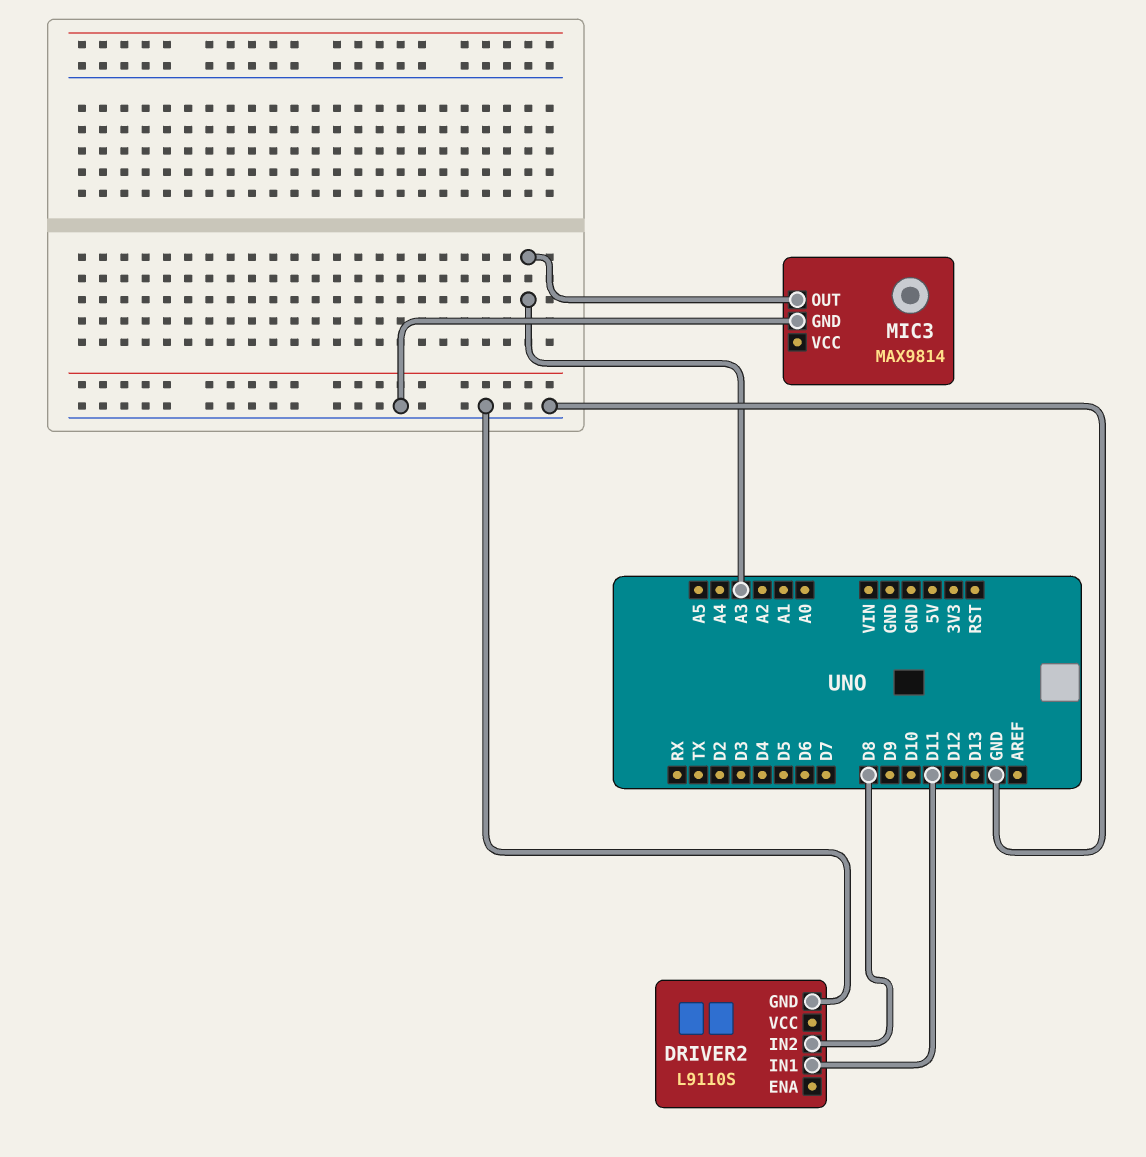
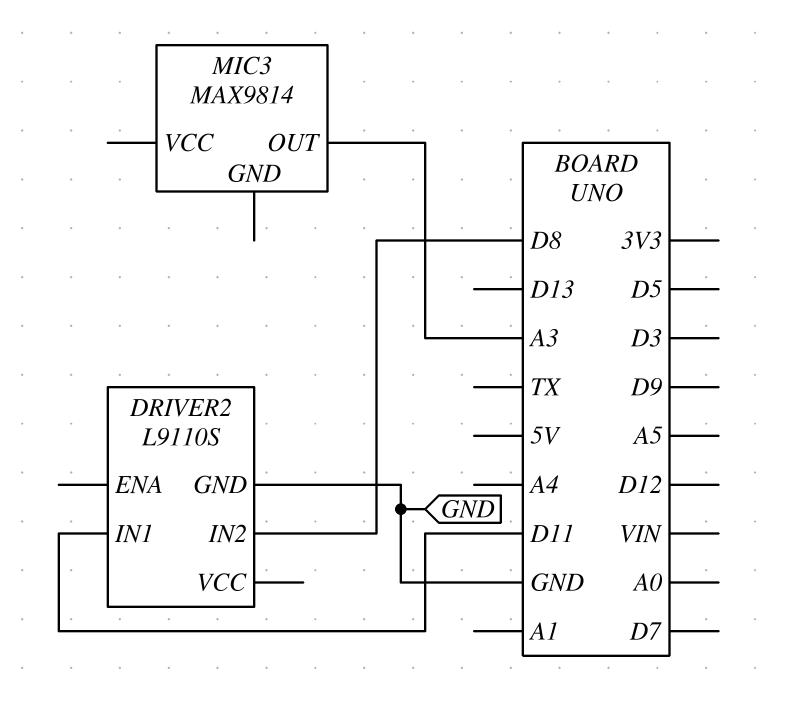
MIC3 pin GND: GND -> none

